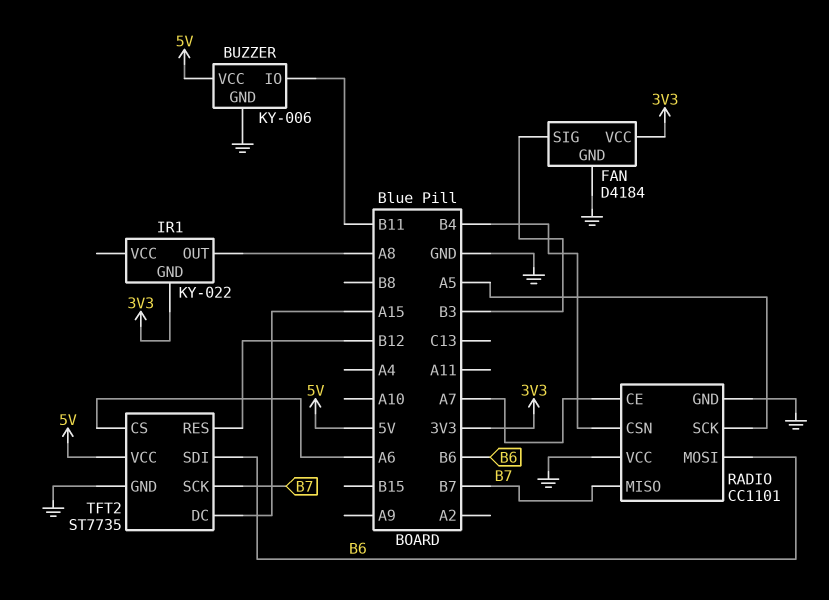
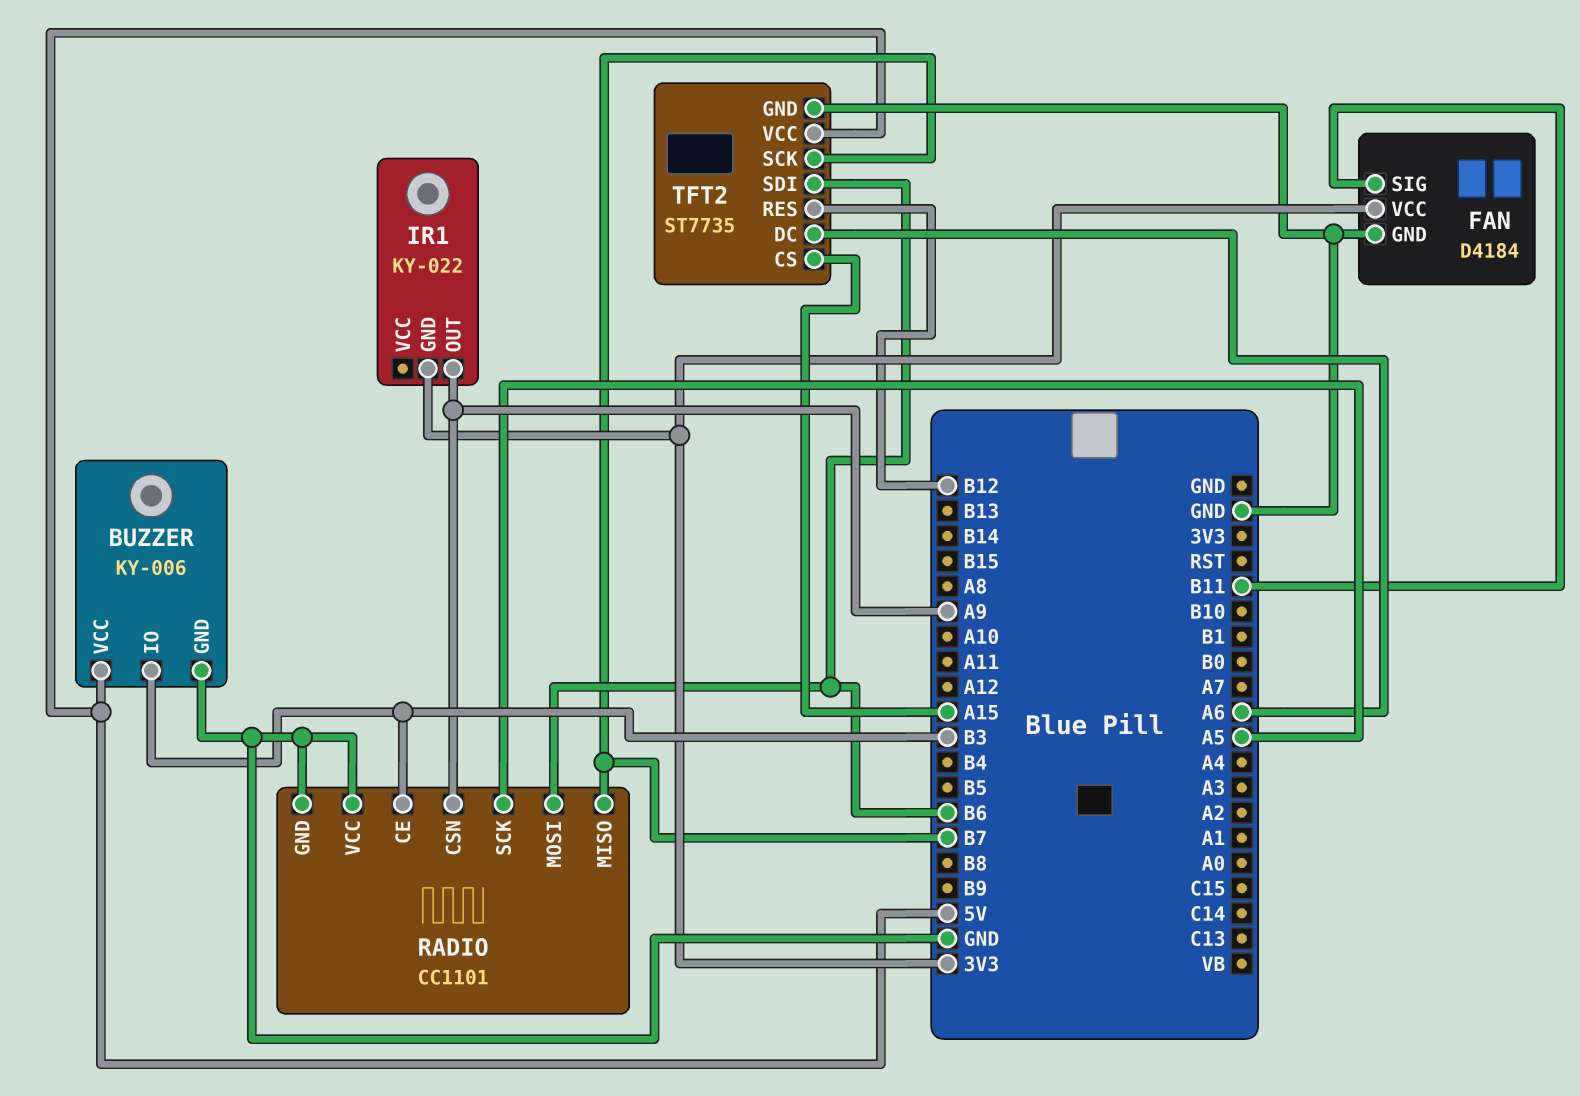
BUZZER pin IO: B11 -> B3
FAN pin SIG: B3 -> B11
IR1 pin OUT: A8 -> A9
RADIO pin CE: A7 -> B3
RADIO pin CSN: B4 -> A9
TFT2 pin CS: A6 -> A15
TFT2 pin DC: A15 -> A6

